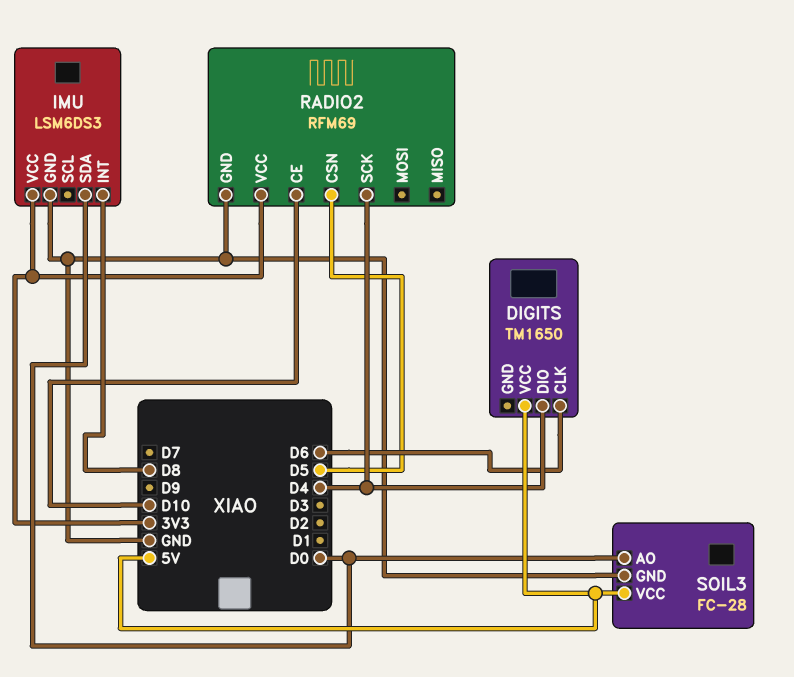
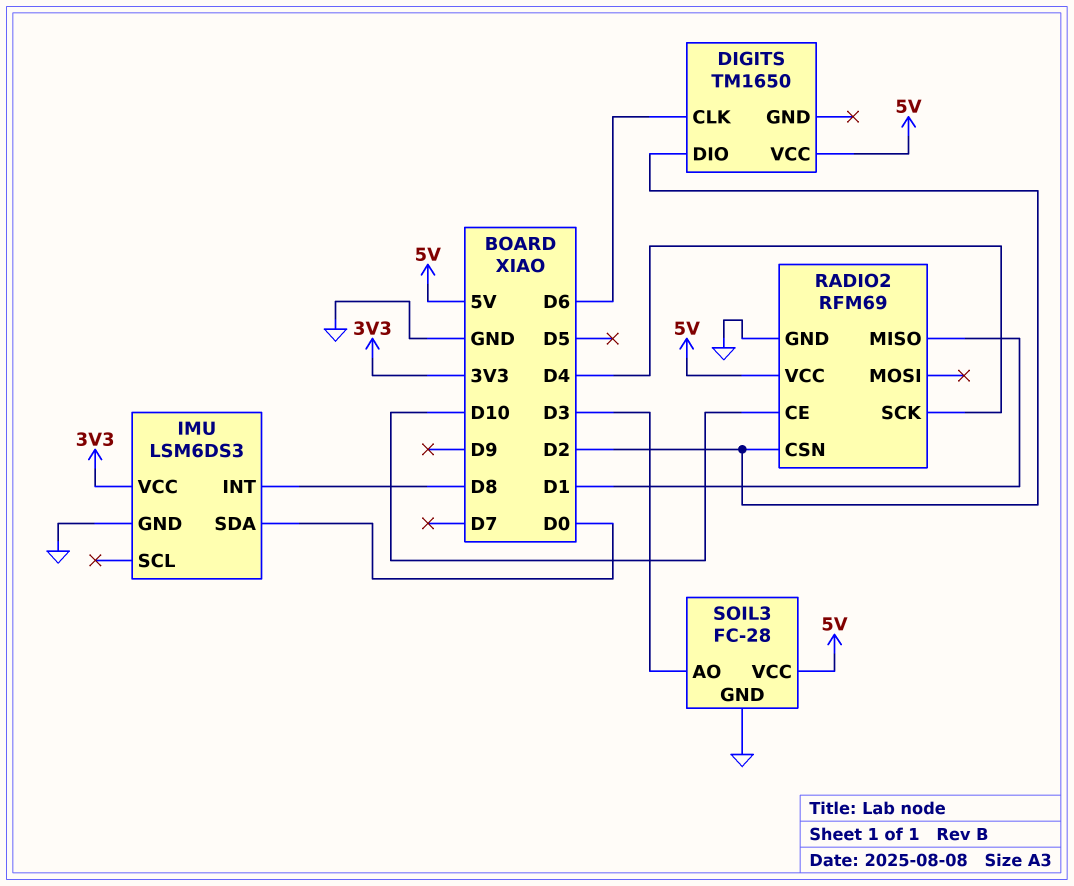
DIGITS pin DIO: D4 -> D2
RADIO2 pin CSN: D5 -> D2
RADIO2 pin MISO: none -> D1
RADIO2 pin VCC: 3V3 -> 5V
SOIL3 pin AO: D0 -> D3

